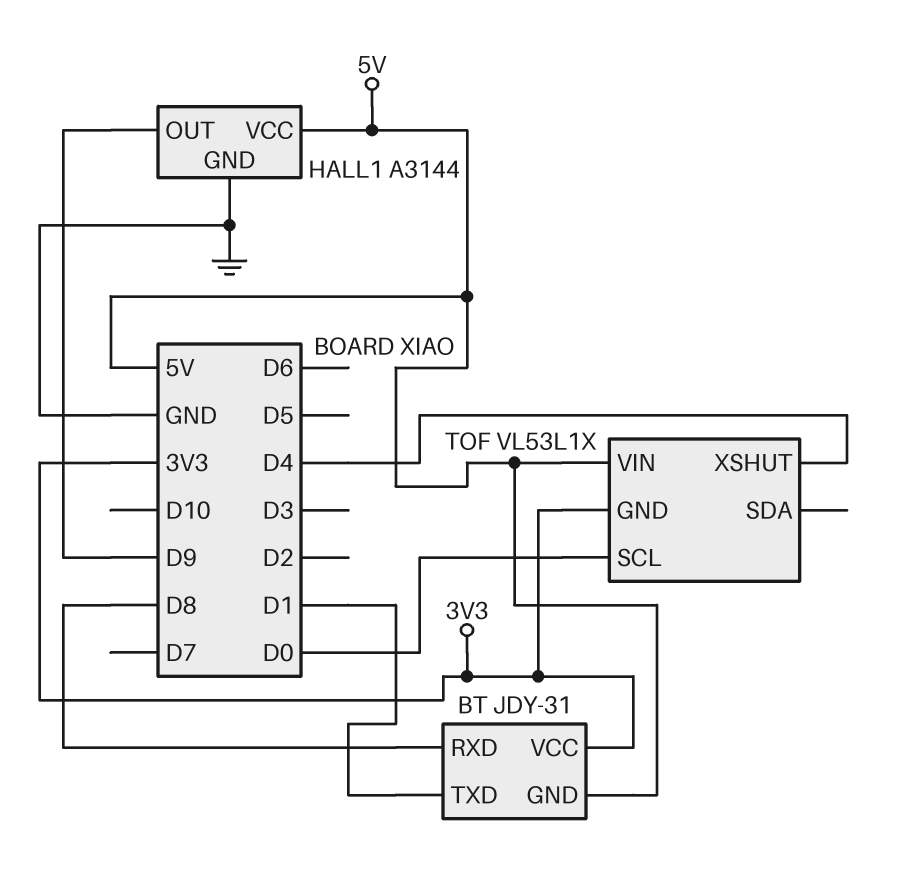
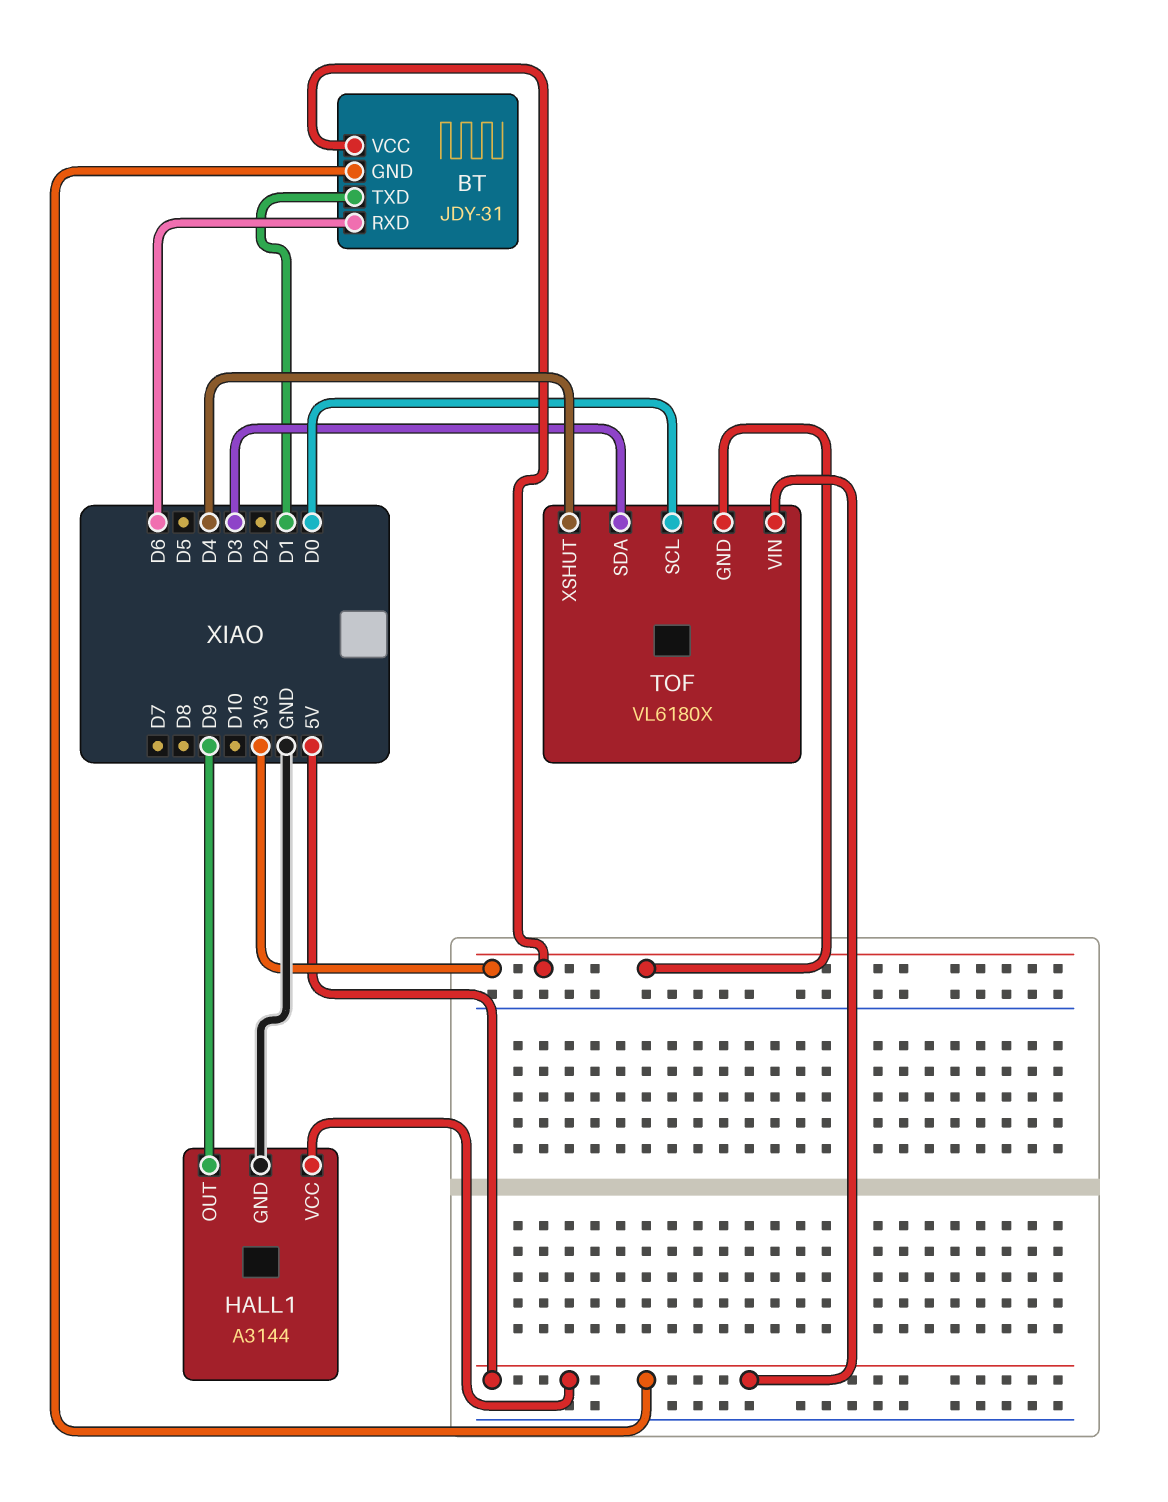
BT pin RXD: D8 -> D6
TOF: VL53L1X -> VL6180X
TOF pin SDA: none -> D3

